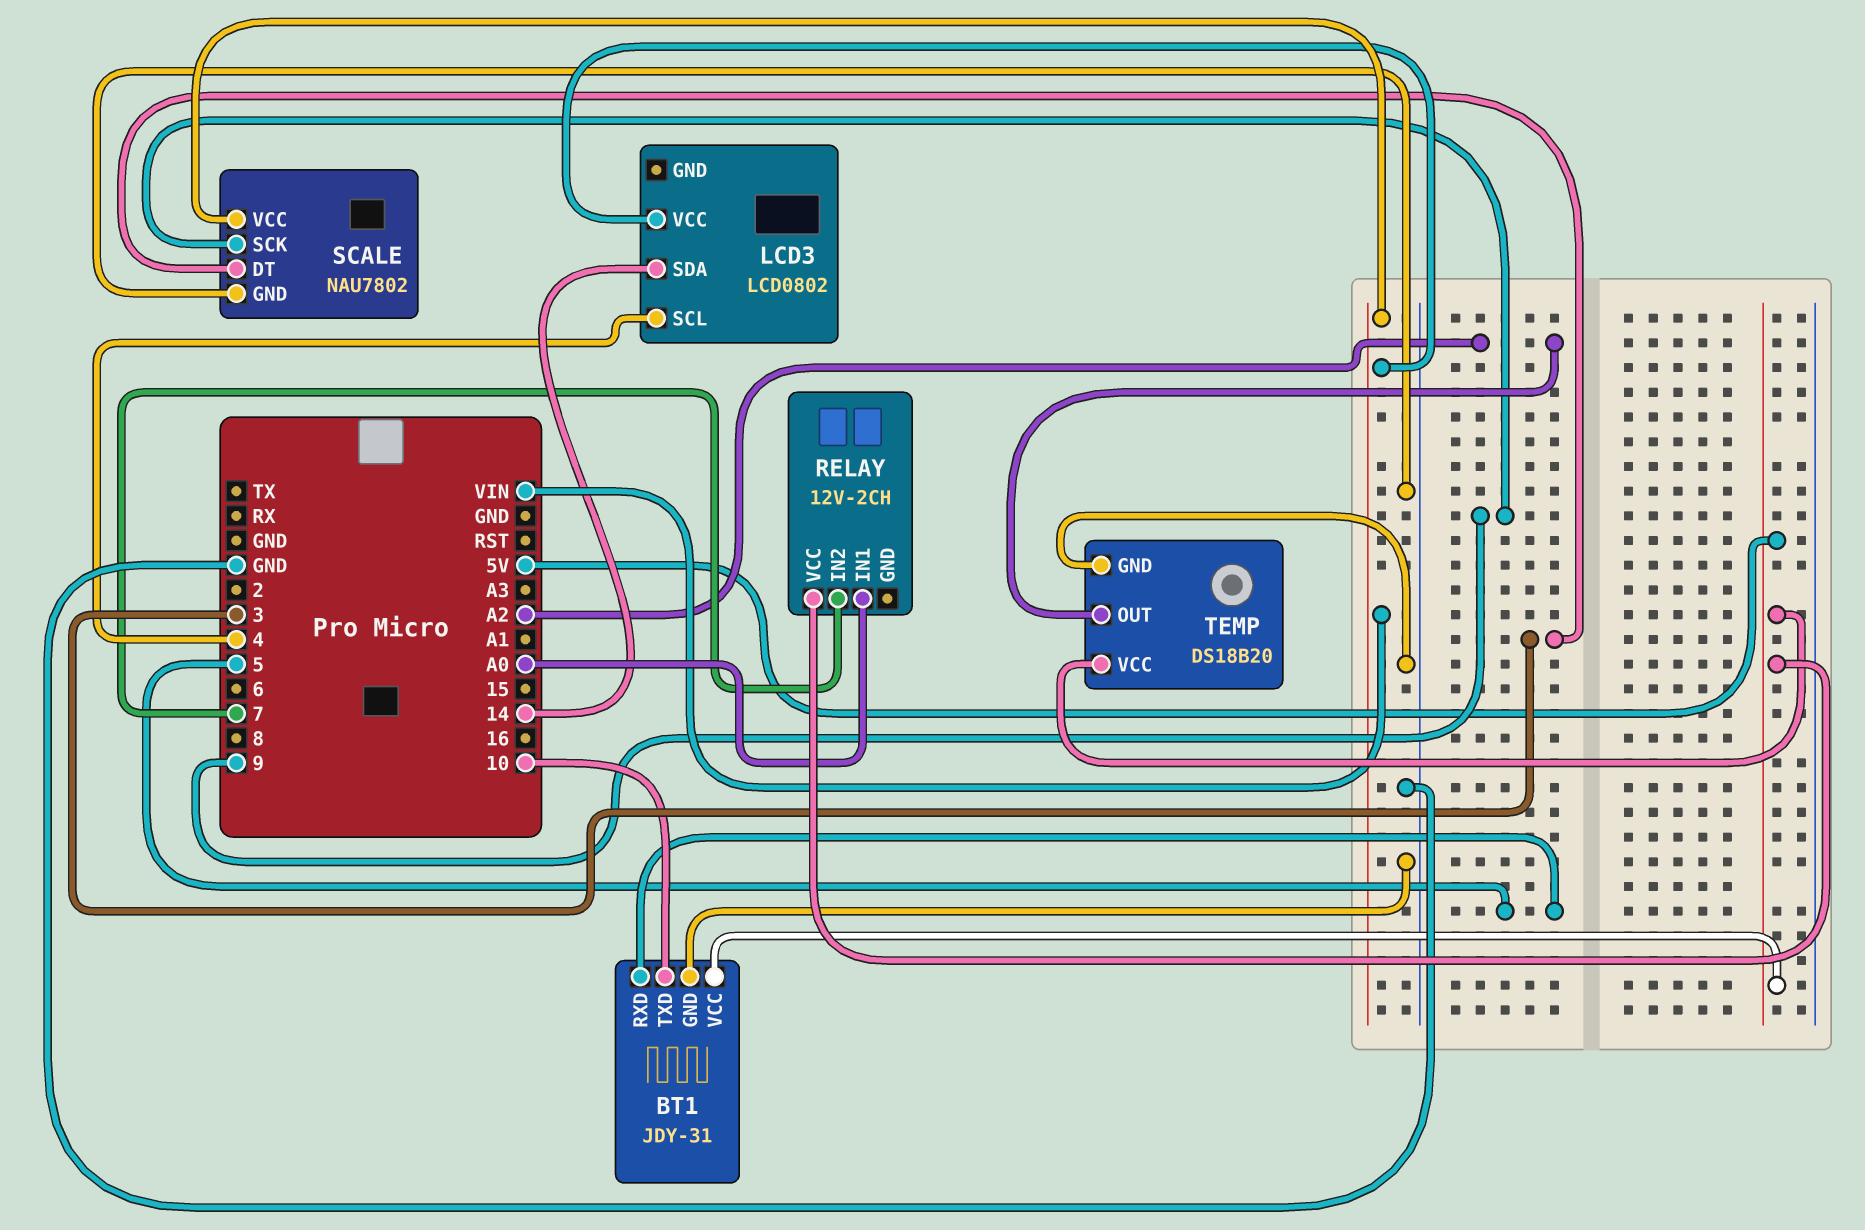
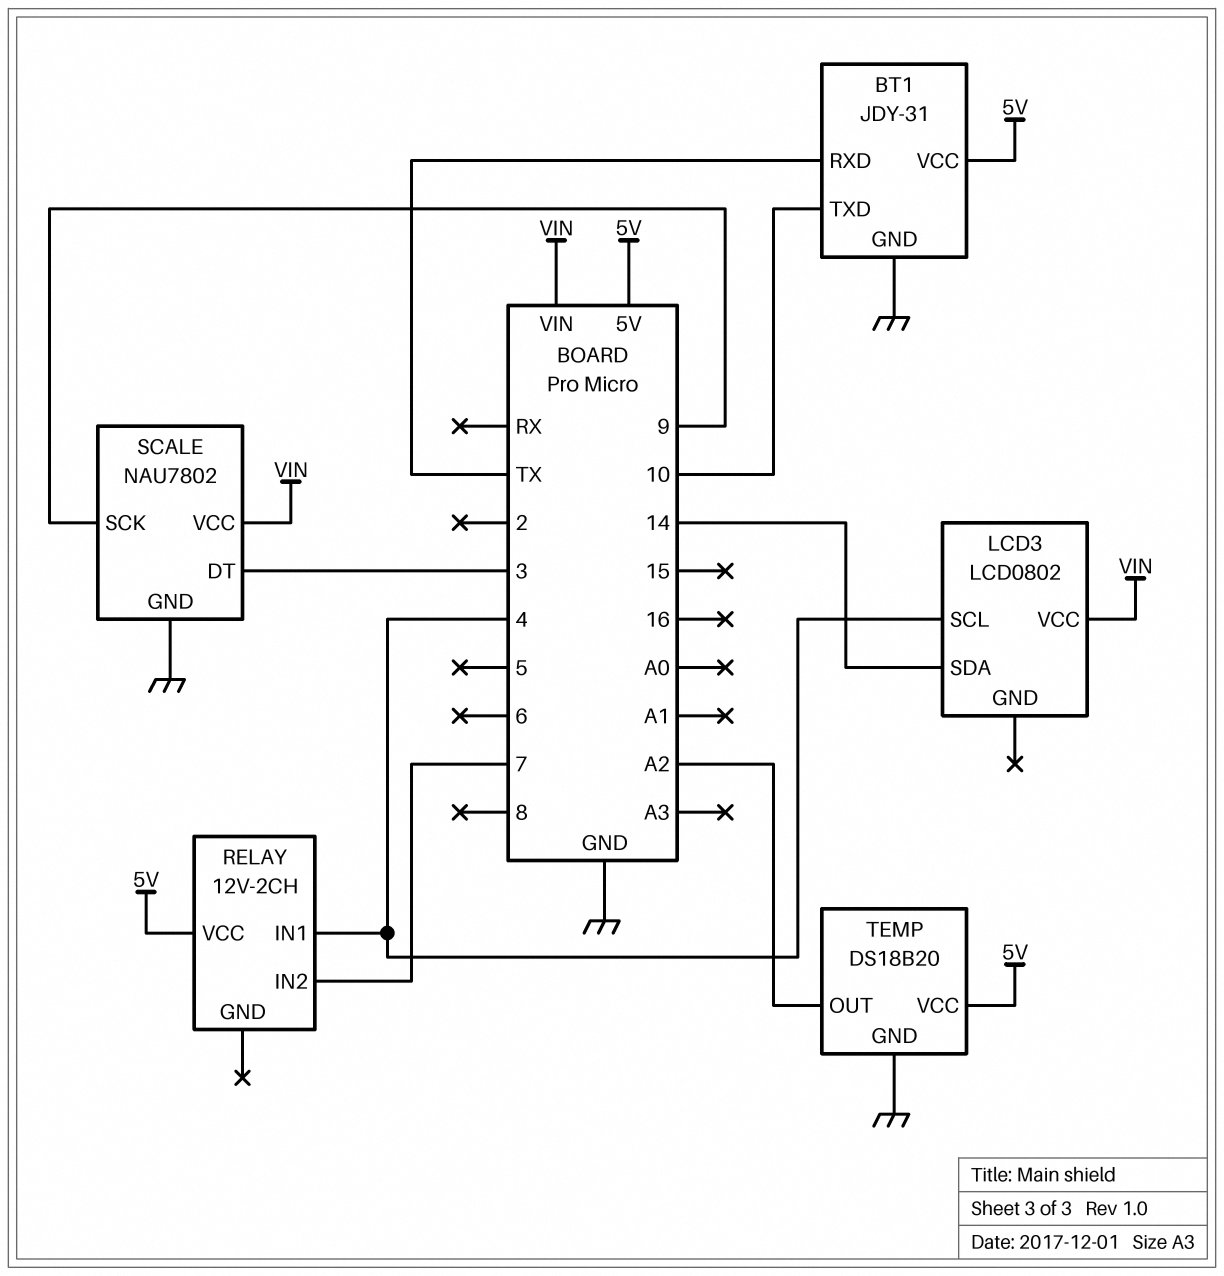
BT1 pin RXD: 5 -> TX
RELAY pin IN1: A0 -> 4

